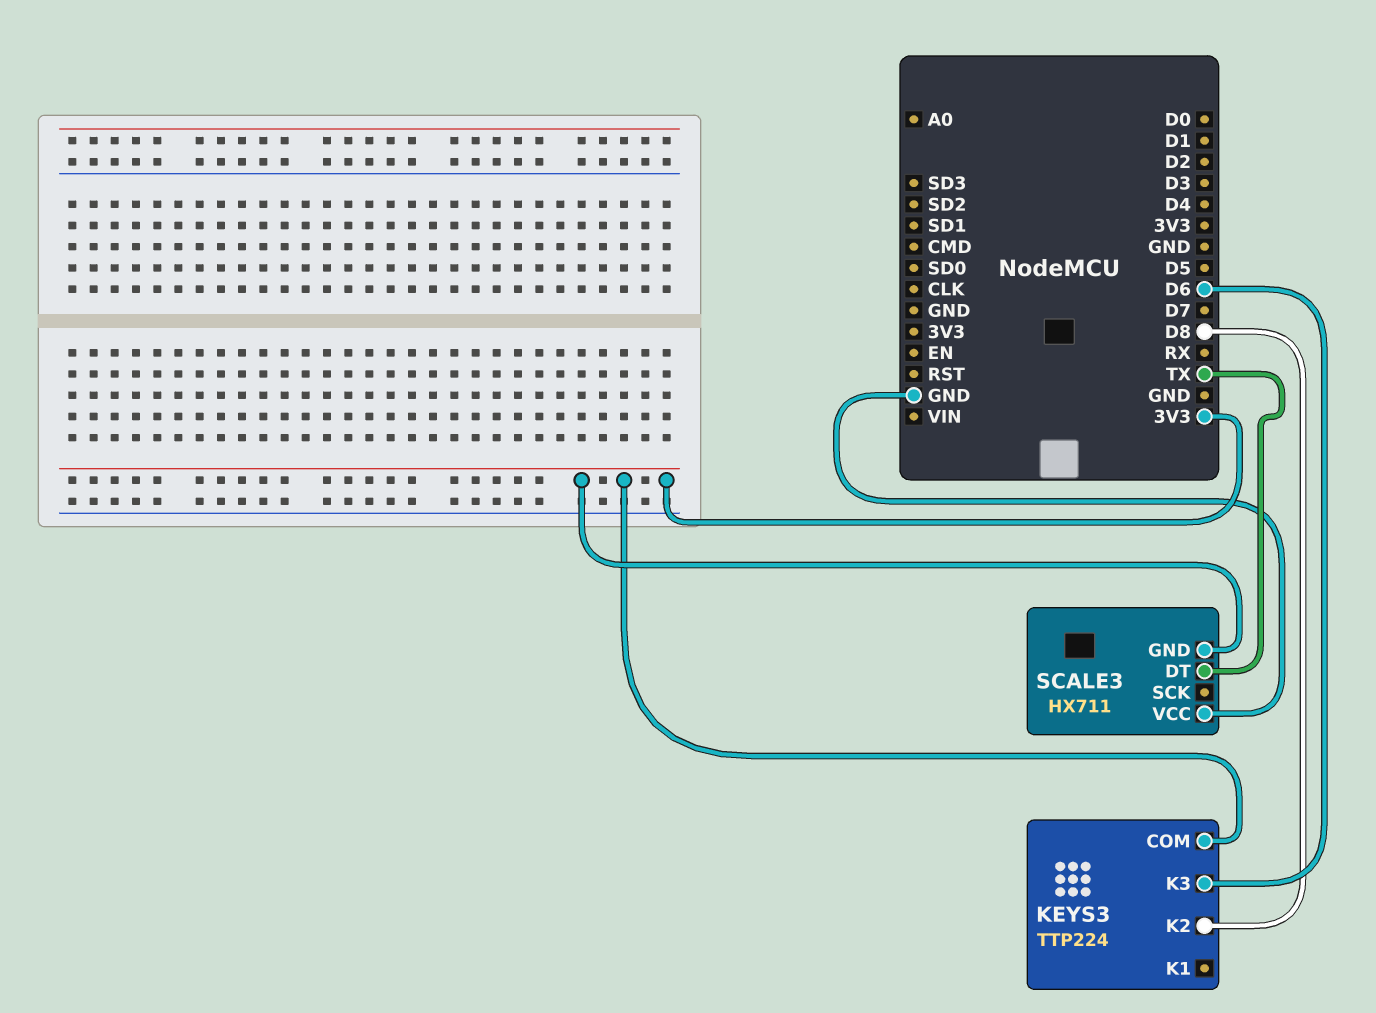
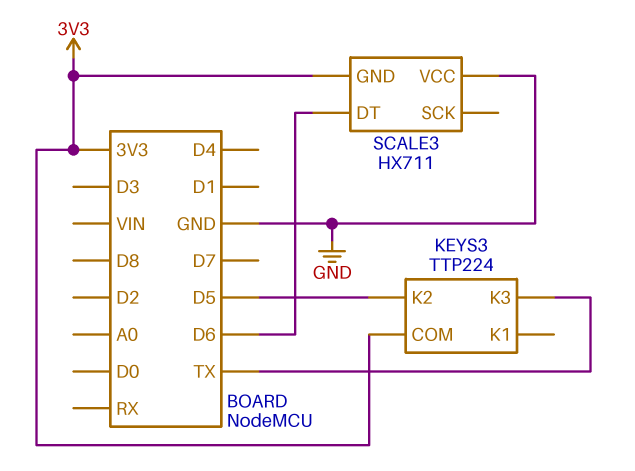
KEYS3 pin K2: D8 -> D5
KEYS3 pin K3: D6 -> TX
SCALE3 pin DT: TX -> D6

